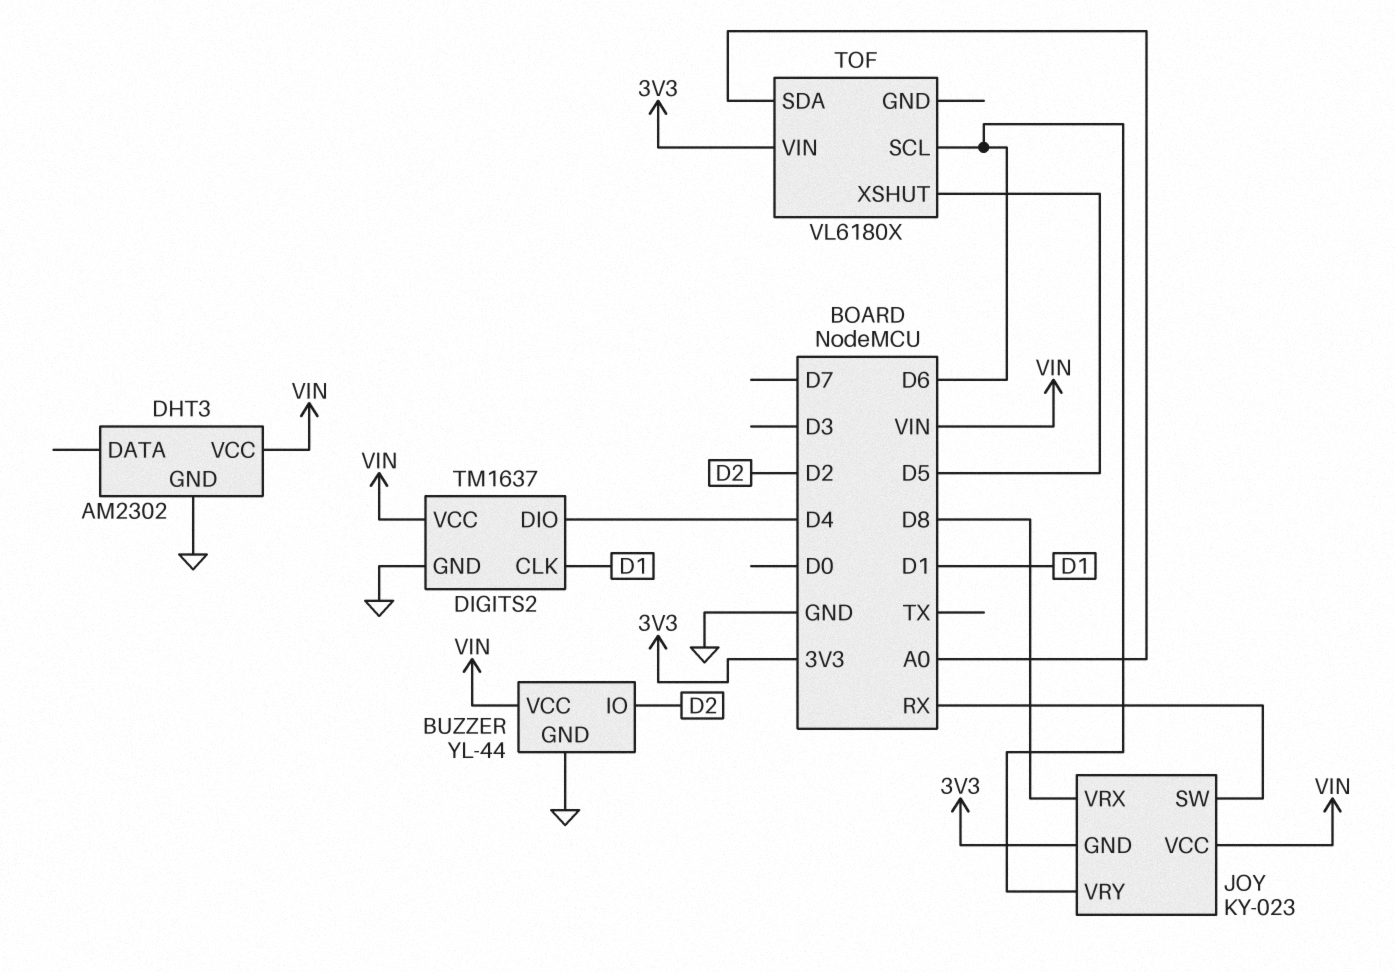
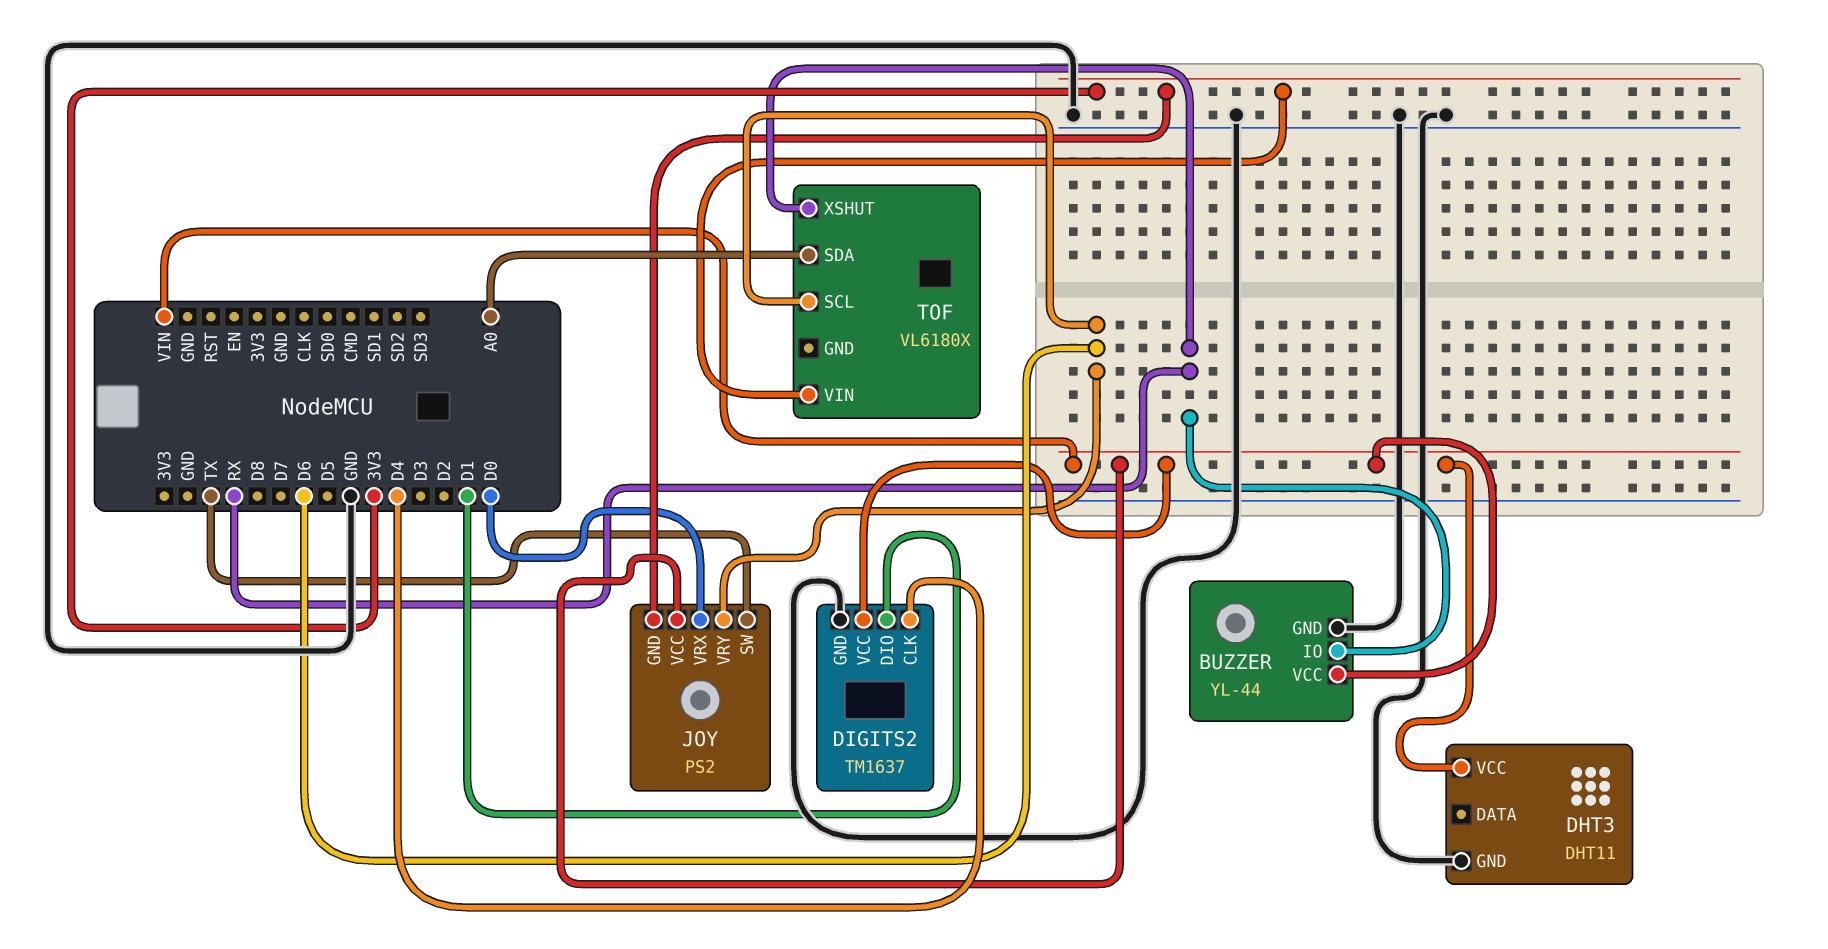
BUZZER pin IO: D2 -> RX
DHT3: AM2302 -> DHT11
DIGITS2 pin CLK: D1 -> D4
DIGITS2 pin DIO: D4 -> D1
JOY: KY-023 -> PS2
JOY pin SW: RX -> TX
JOY pin VRX: D8 -> D0
TOF pin XSHUT: D5 -> RX

